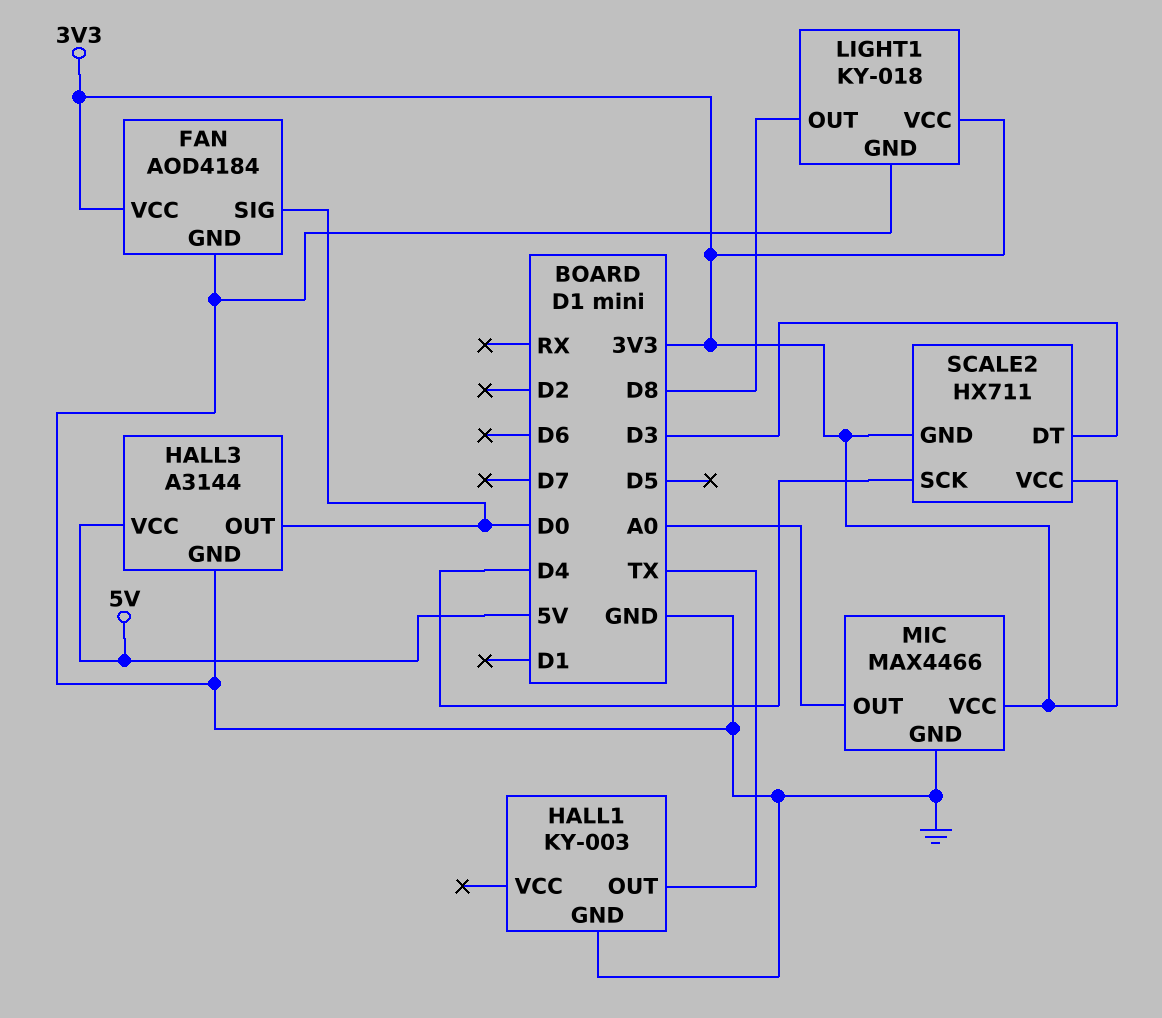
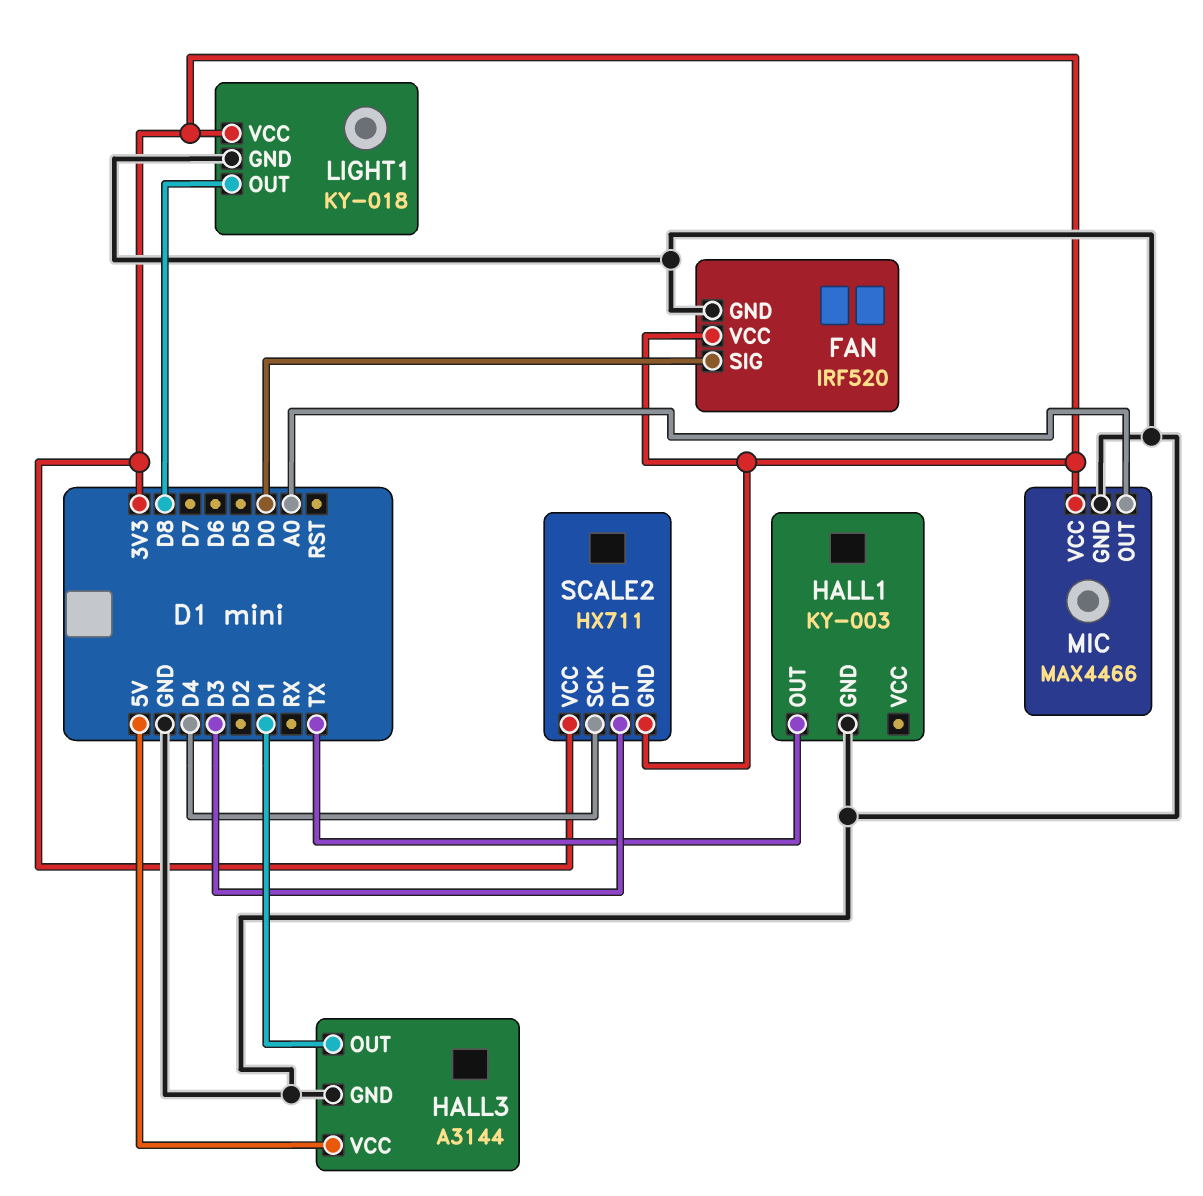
FAN: AOD4184 -> IRF520
HALL3 pin OUT: D0 -> D1

